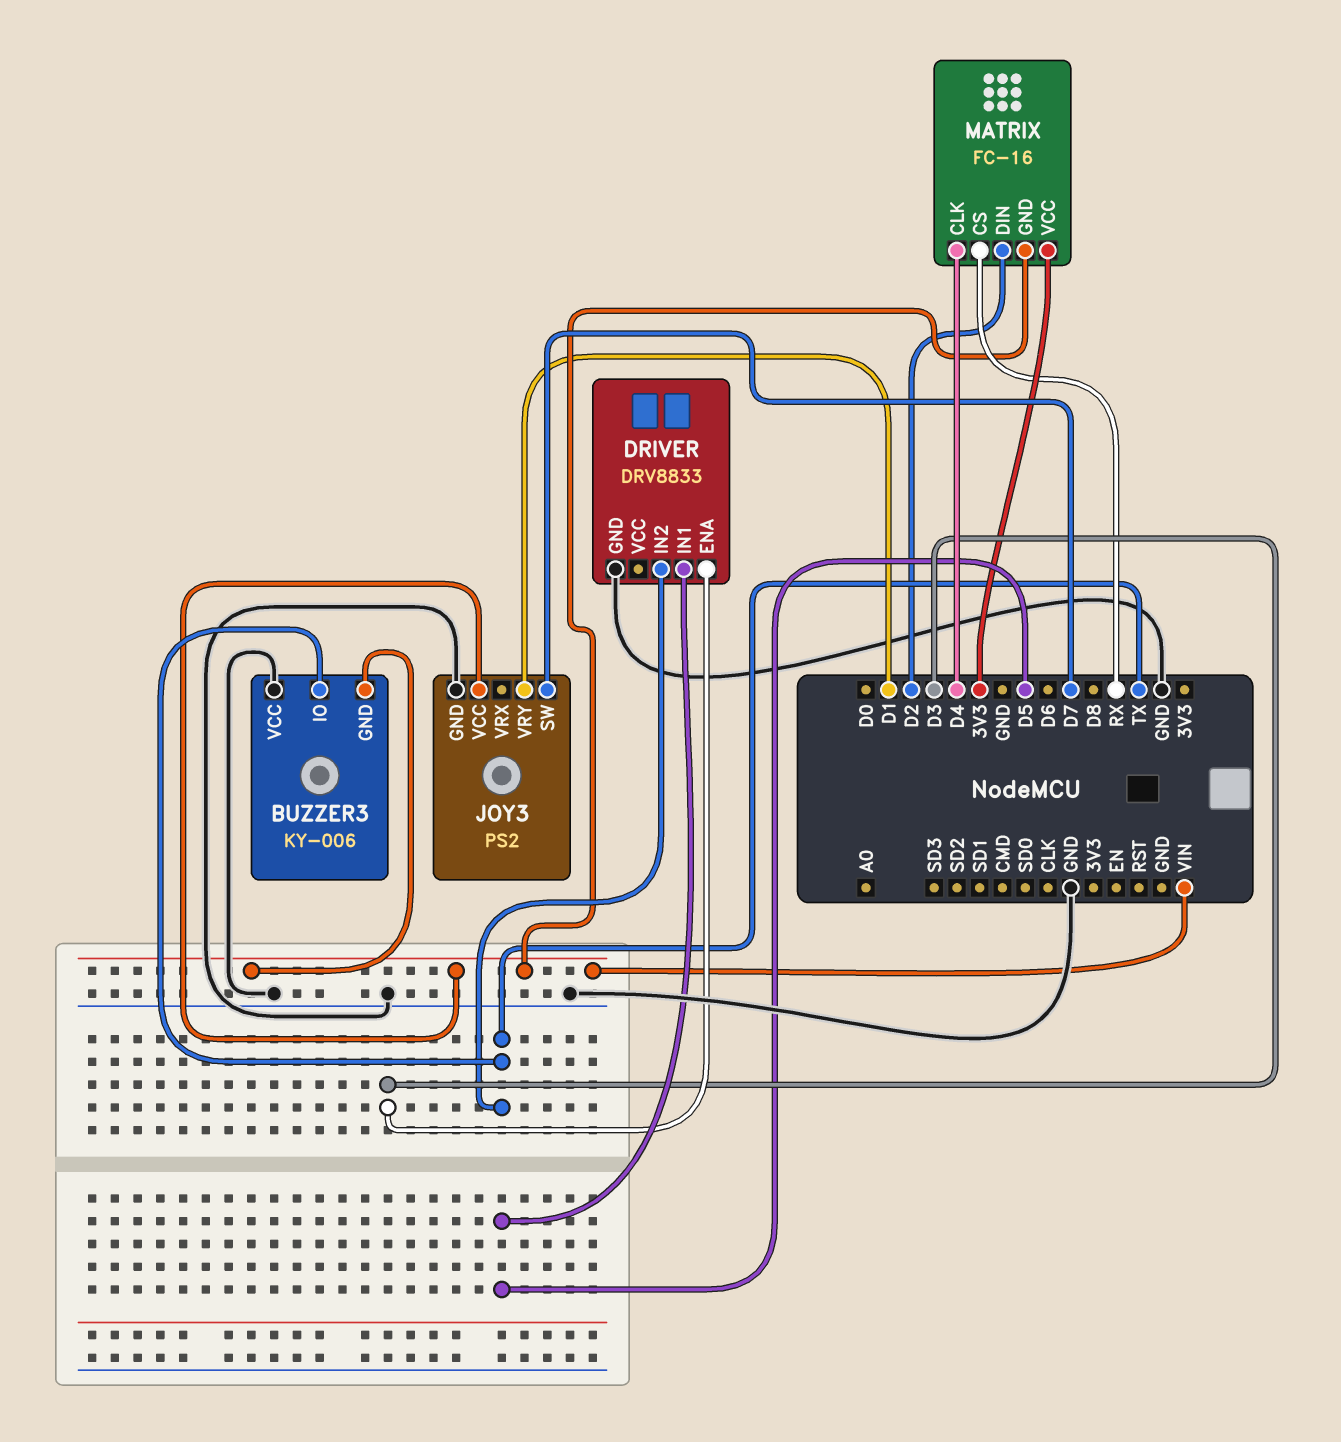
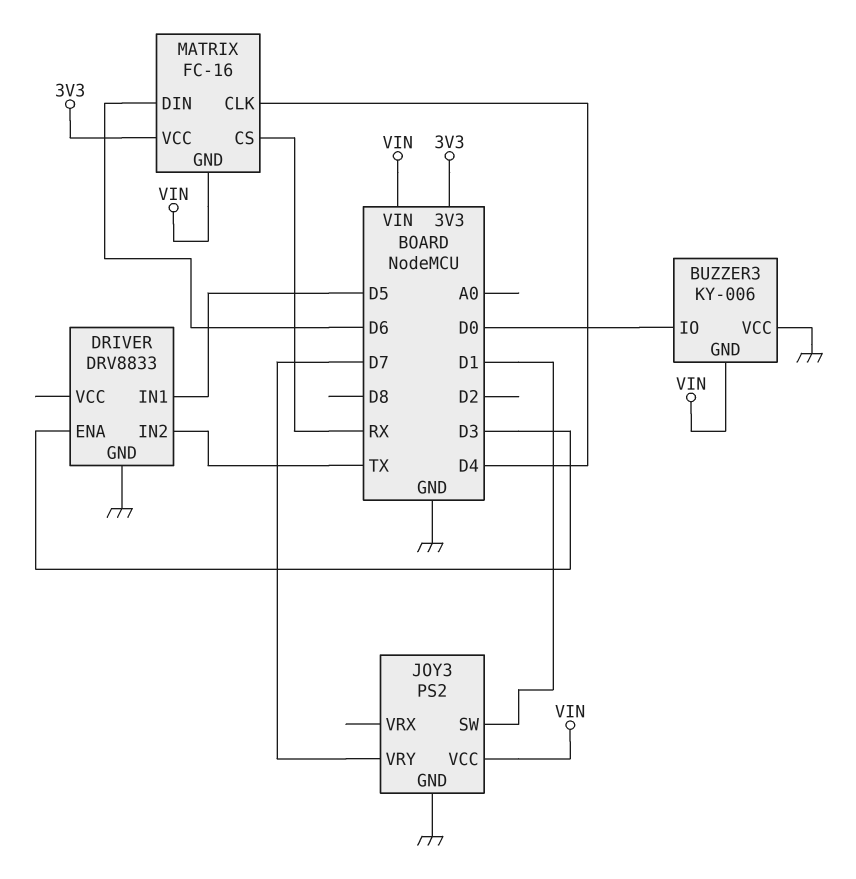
BUZZER3 pin IO: TX -> D0
JOY3 pin SW: D7 -> D1
JOY3 pin VRY: D1 -> D7
MATRIX pin DIN: D2 -> D6

